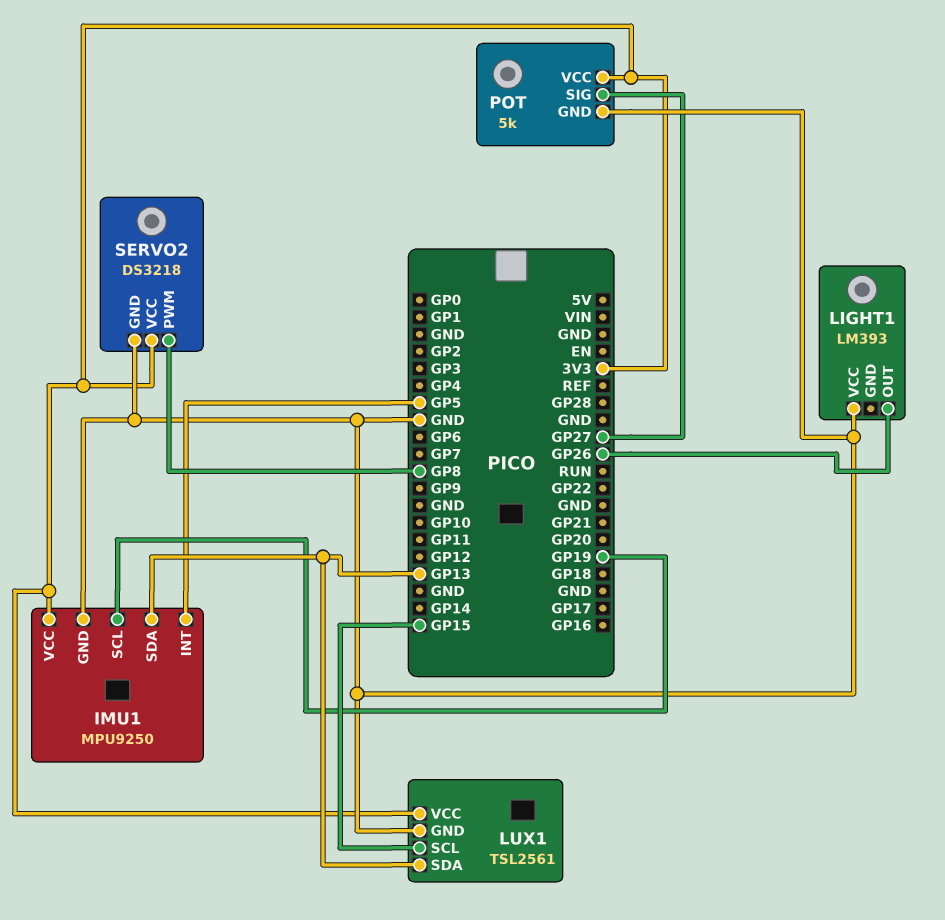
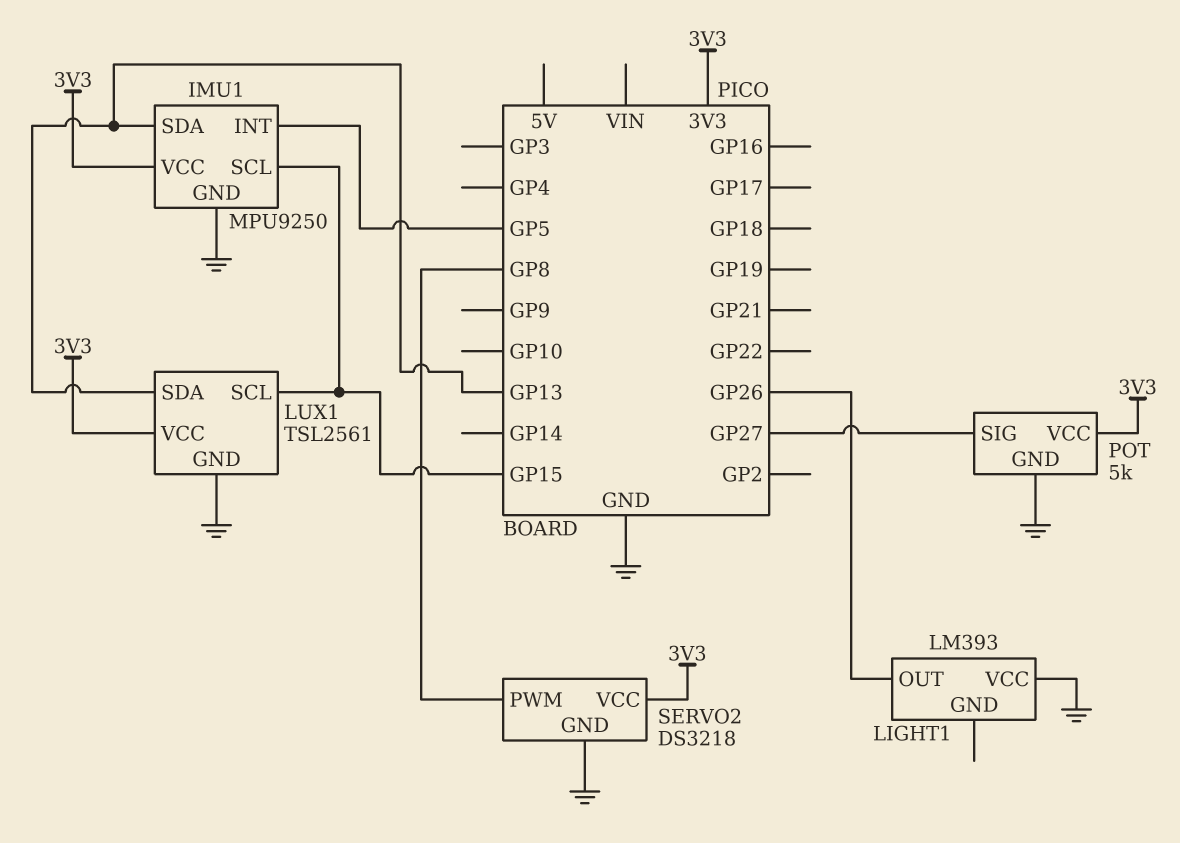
IMU1 pin SCL: GP19 -> GP15

